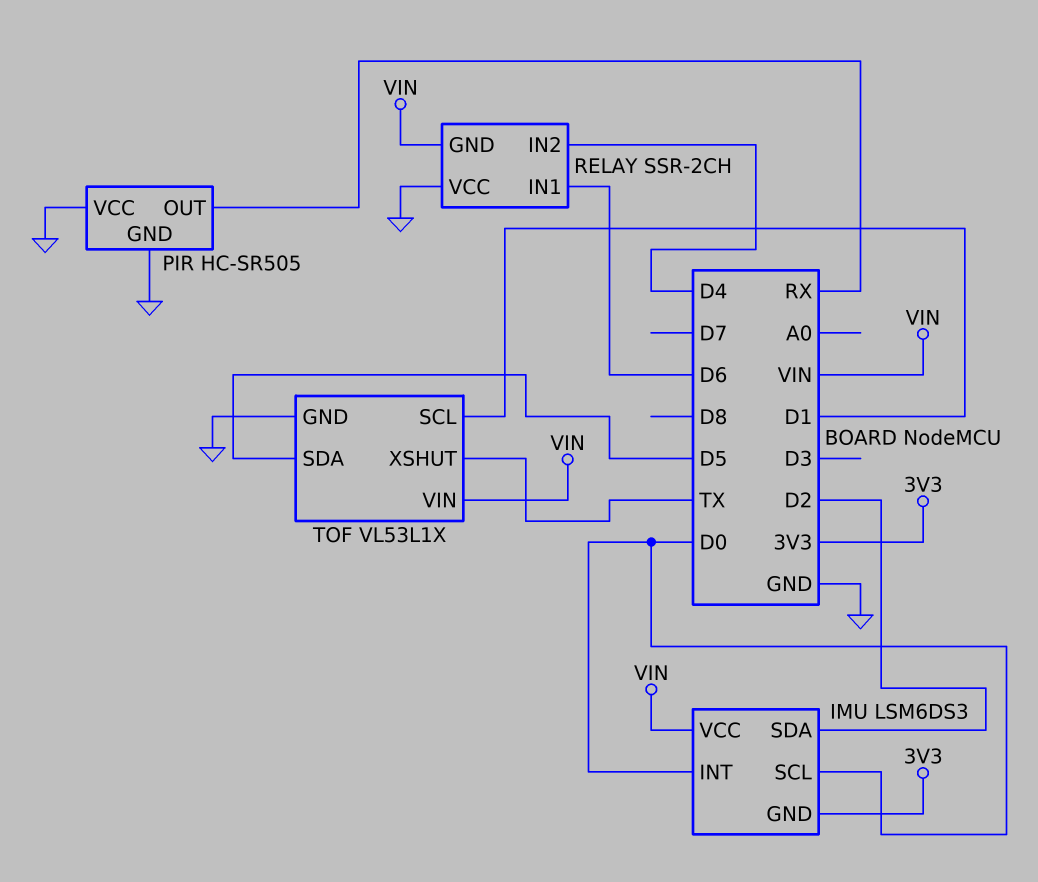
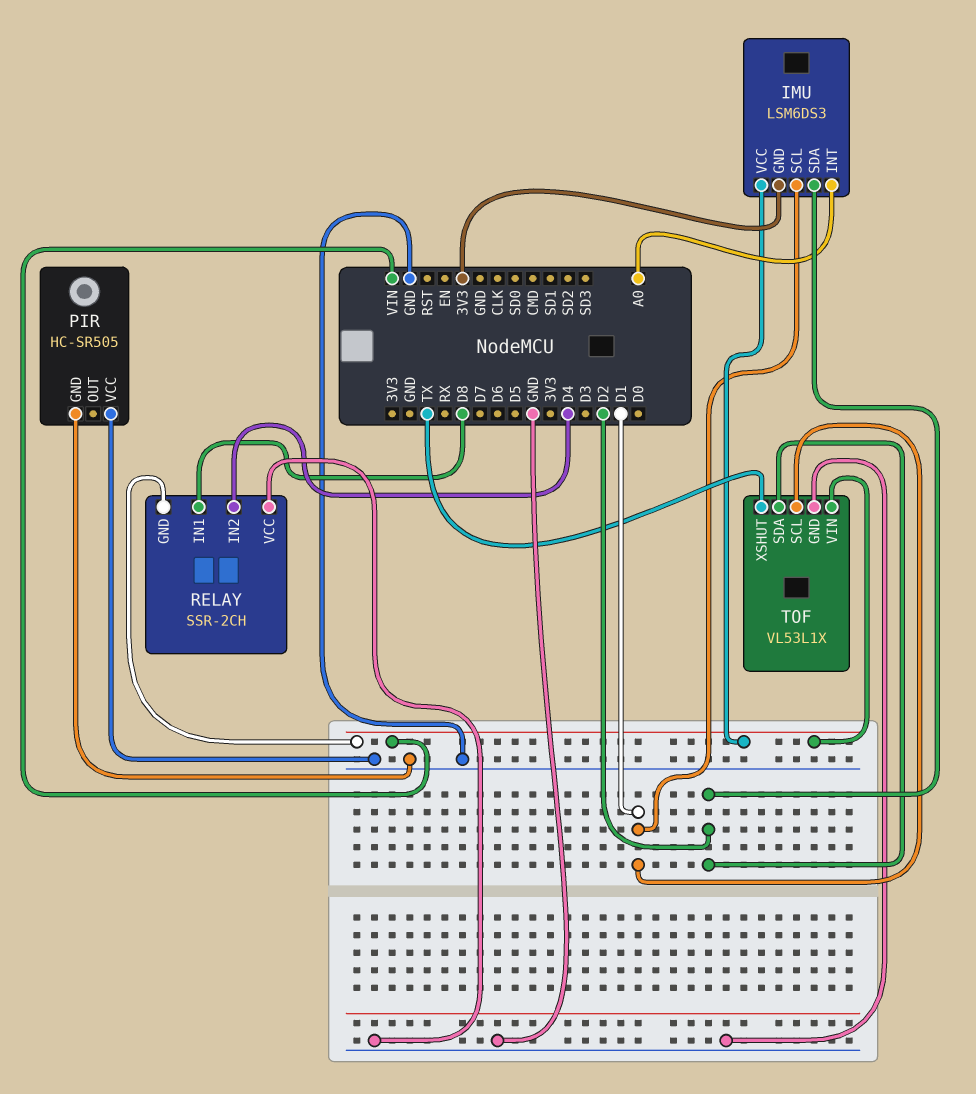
IMU pin INT: D0 -> A0
IMU pin SCL: D0 -> D1
PIR pin OUT: RX -> none
RELAY pin IN1: D6 -> D8
TOF pin SDA: D5 -> D2

